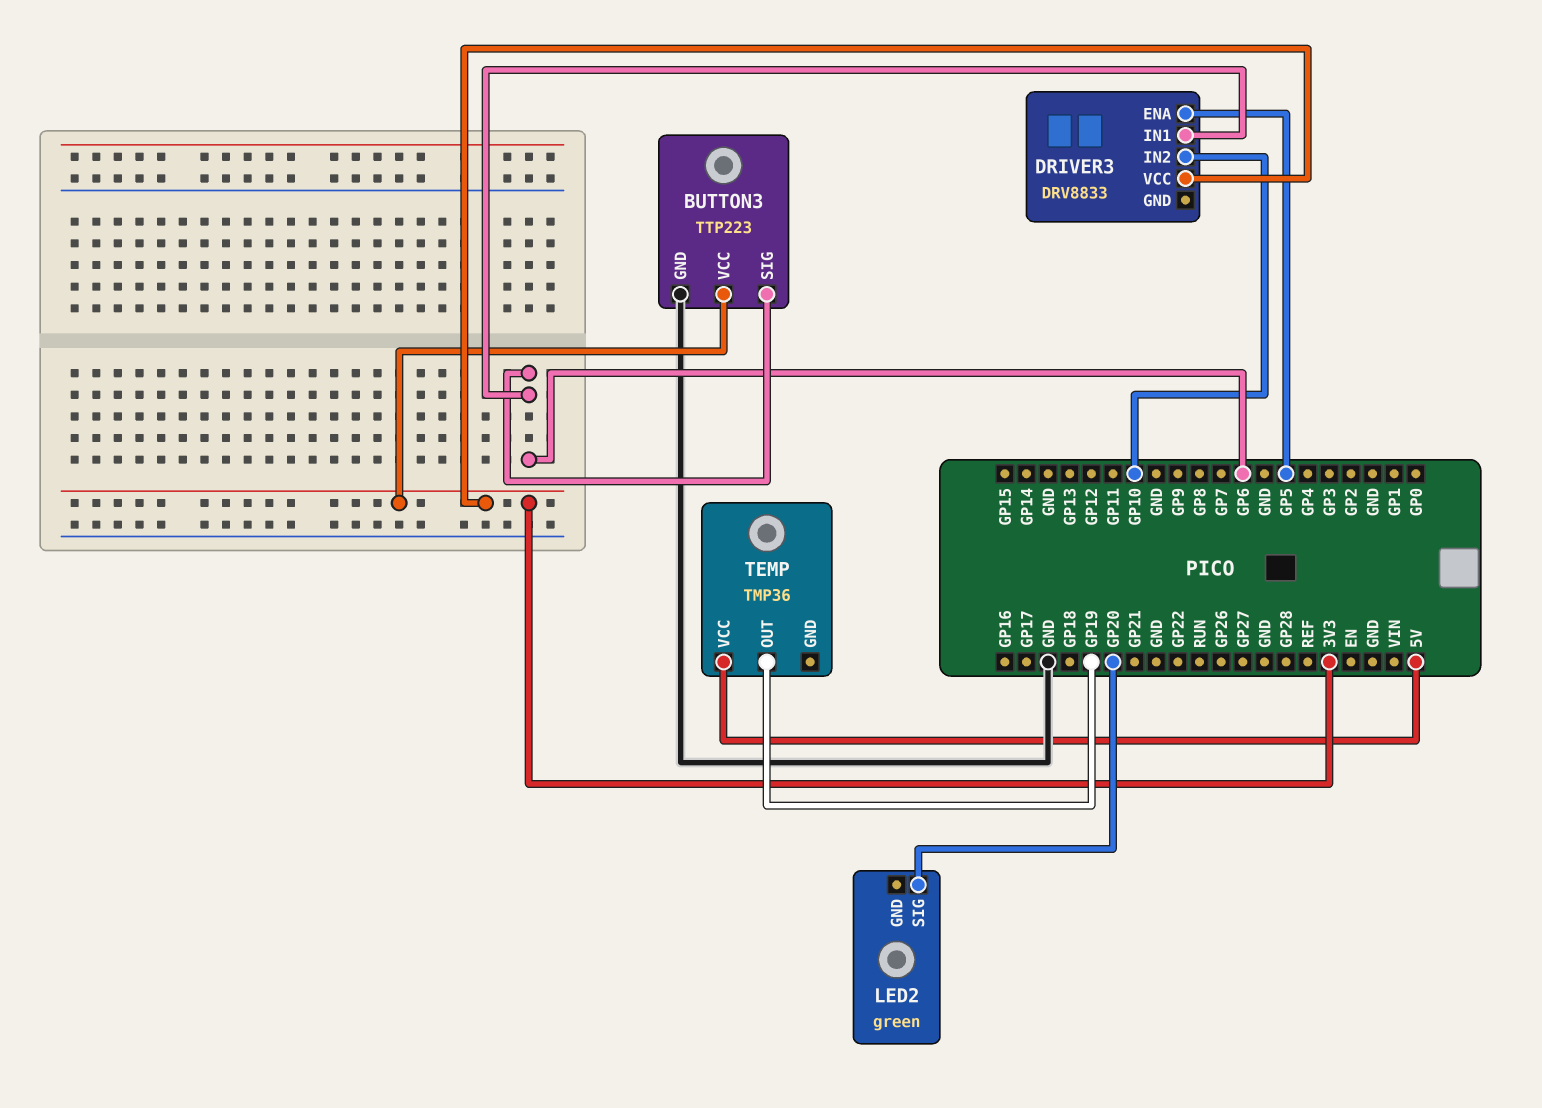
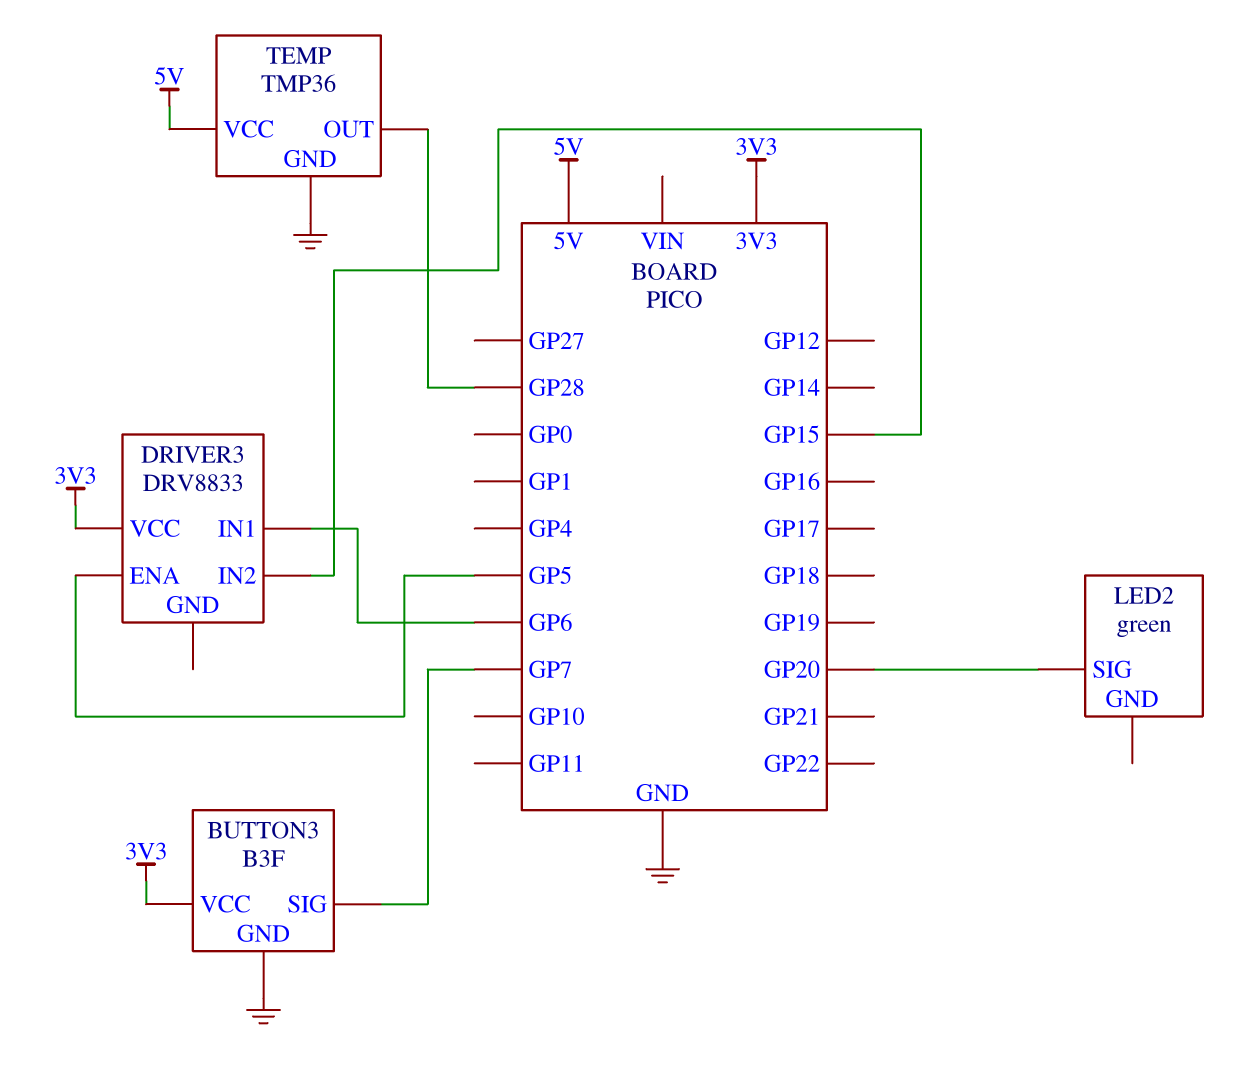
BUTTON3: TTP223 -> B3F
BUTTON3 pin SIG: GP6 -> GP7
DRIVER3 pin IN2: GP10 -> GP15
TEMP pin GND: none -> GND
TEMP pin OUT: GP19 -> GP28

